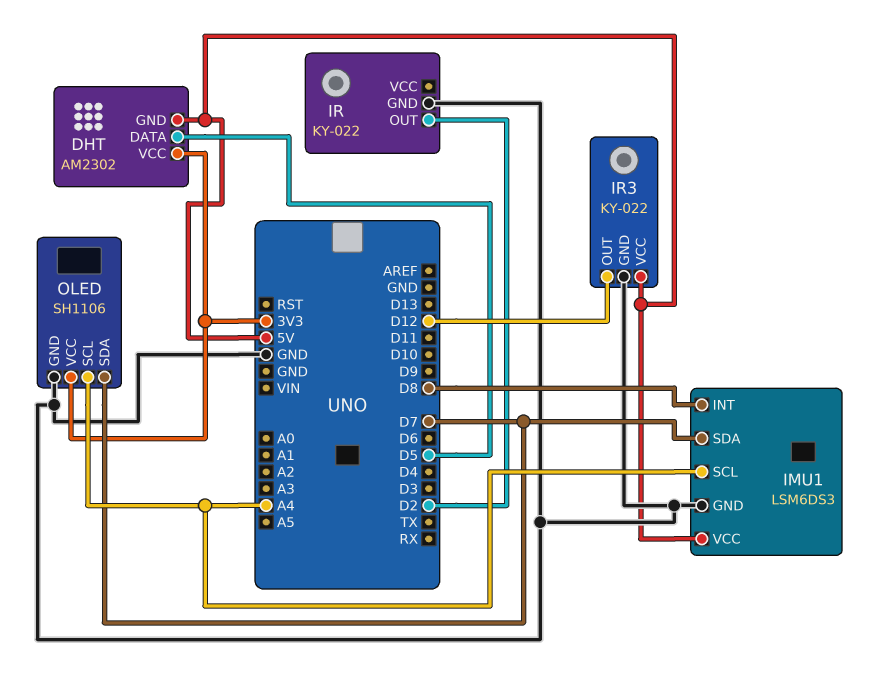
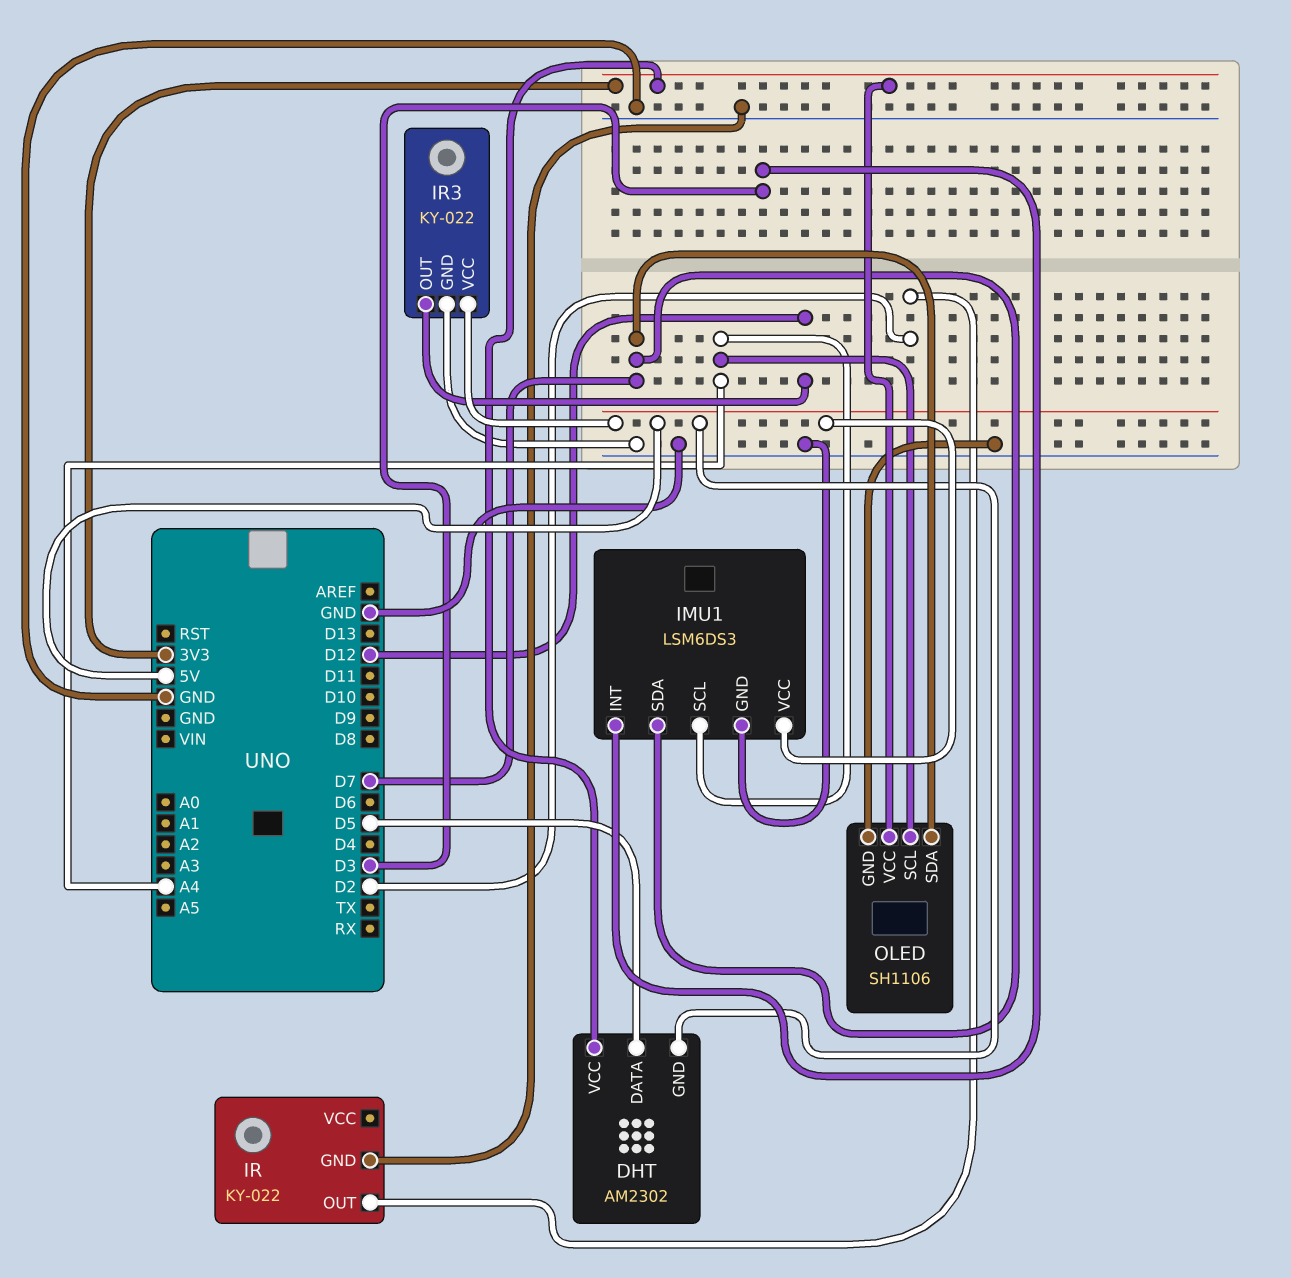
IMU1 pin INT: D8 -> D3

